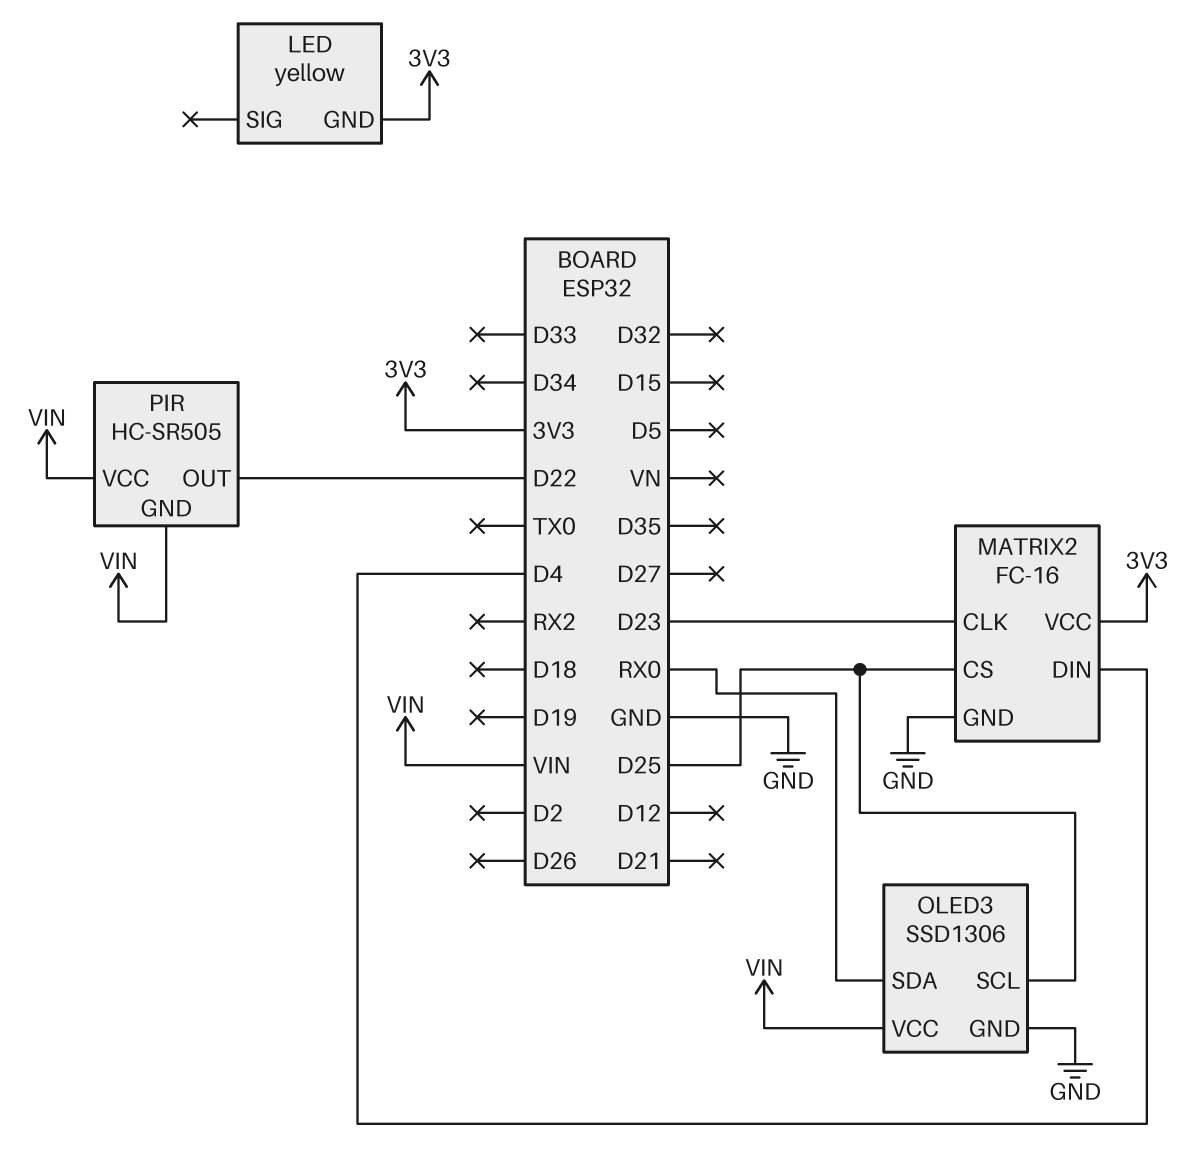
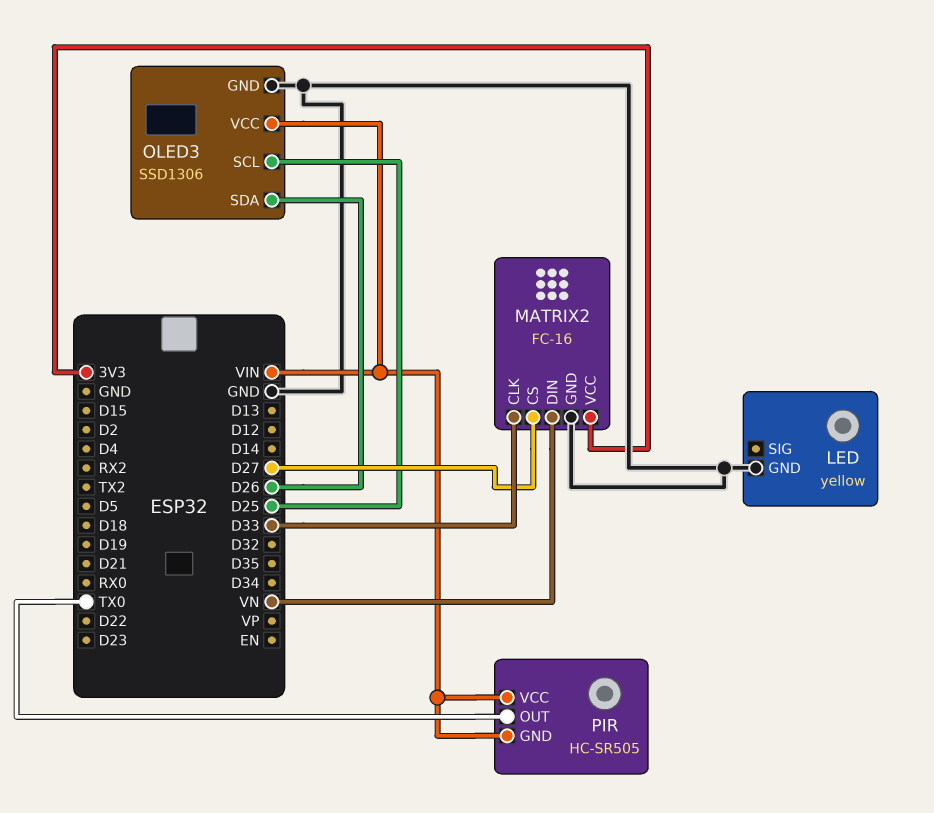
LED pin GND: 3V3 -> GND
MATRIX2 pin CLK: D23 -> D33
MATRIX2 pin CS: D25 -> D27
MATRIX2 pin DIN: D4 -> VN
OLED3 pin SDA: RX0 -> D26
PIR pin OUT: D22 -> TX0

